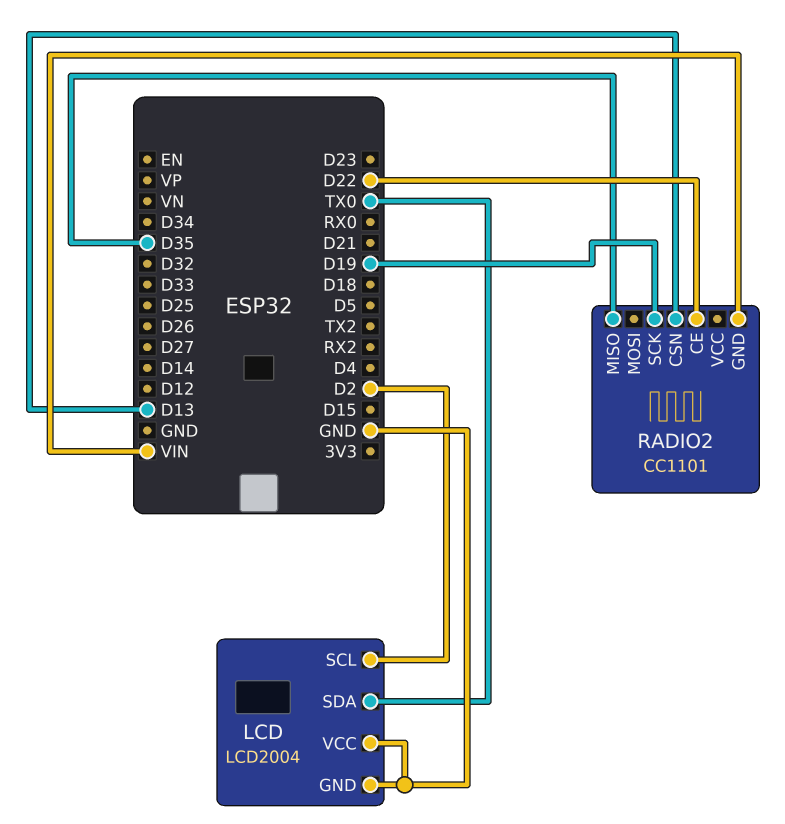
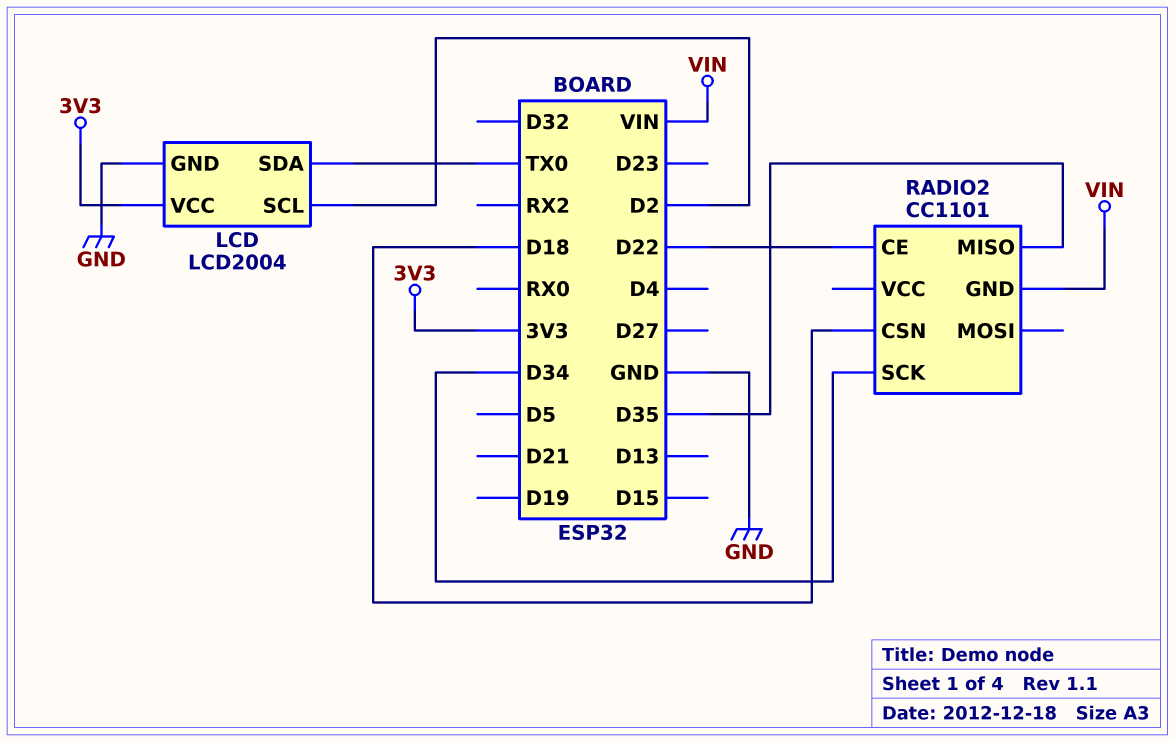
LCD pin VCC: GND -> 3V3
RADIO2 pin CSN: D13 -> D18
RADIO2 pin SCK: D19 -> D34

